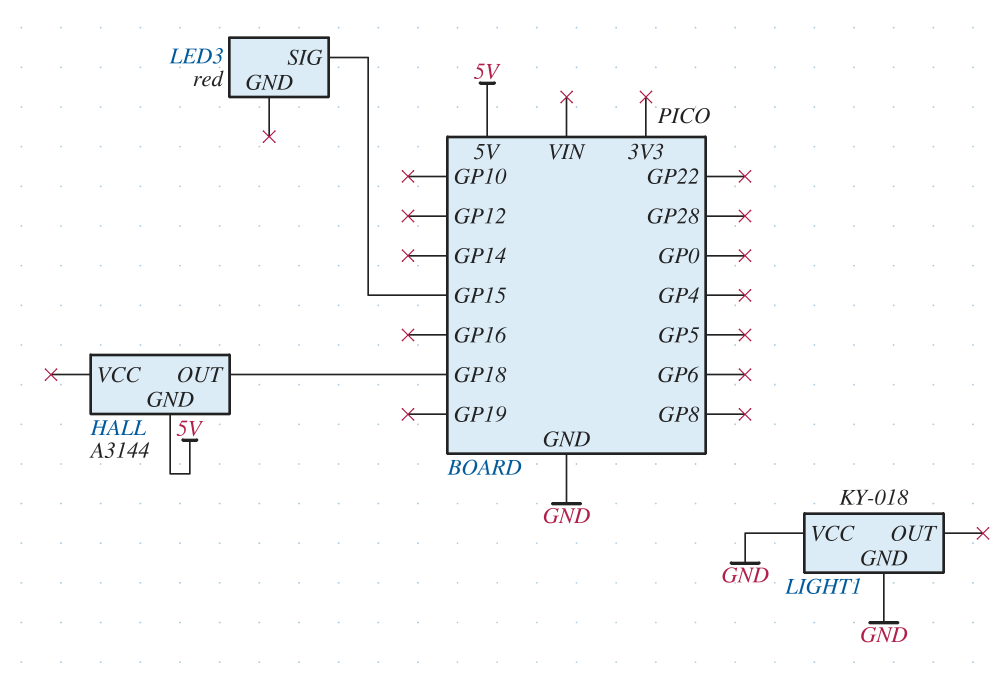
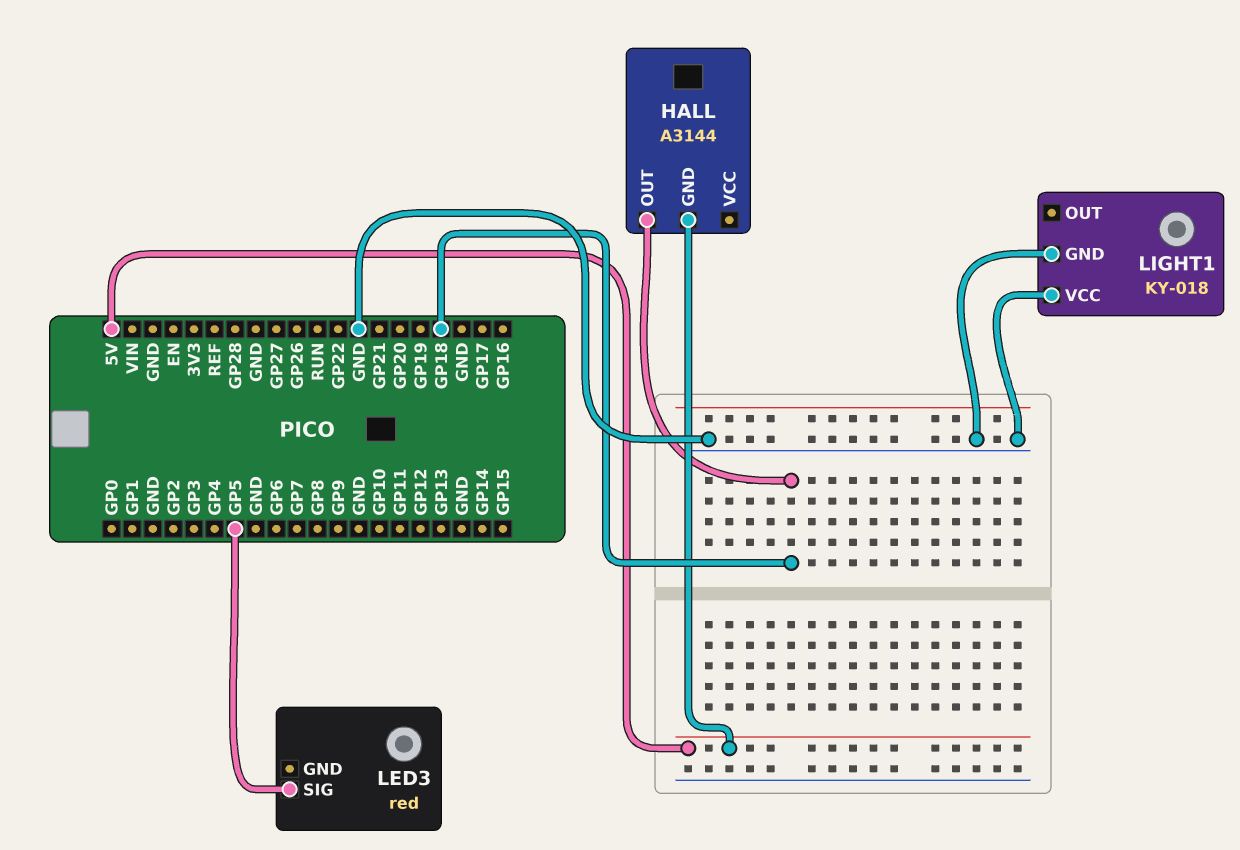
LED3 pin SIG: GP15 -> GP5

